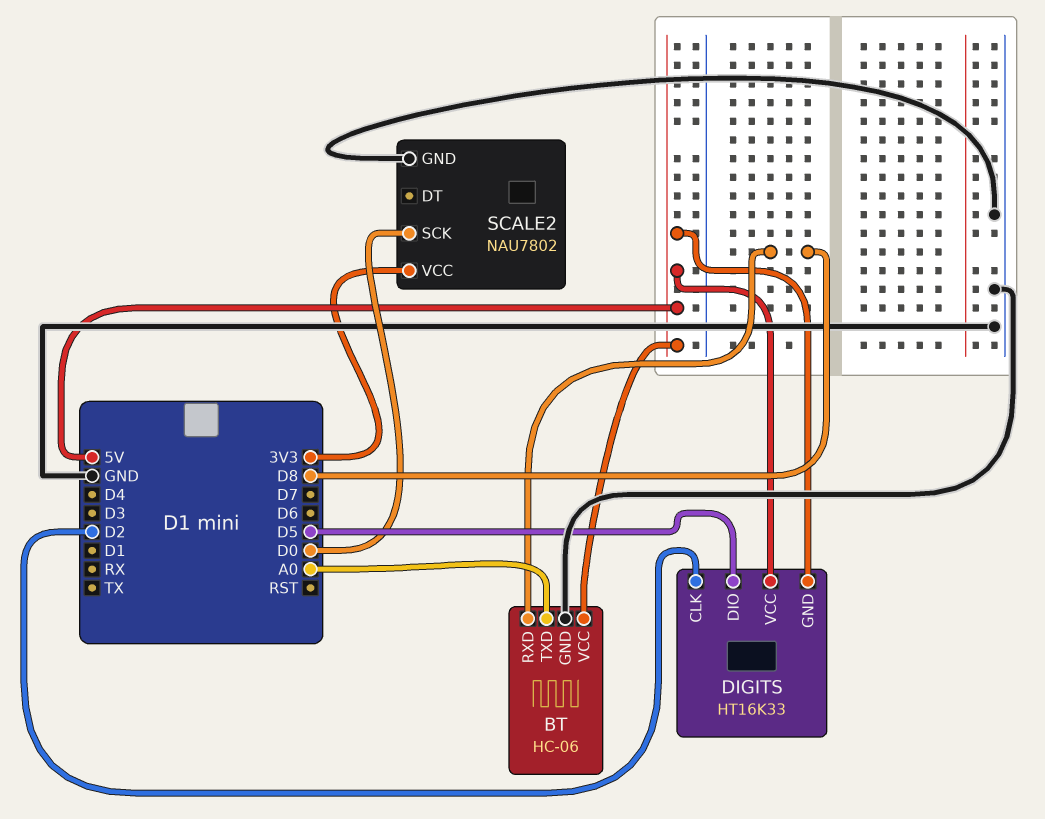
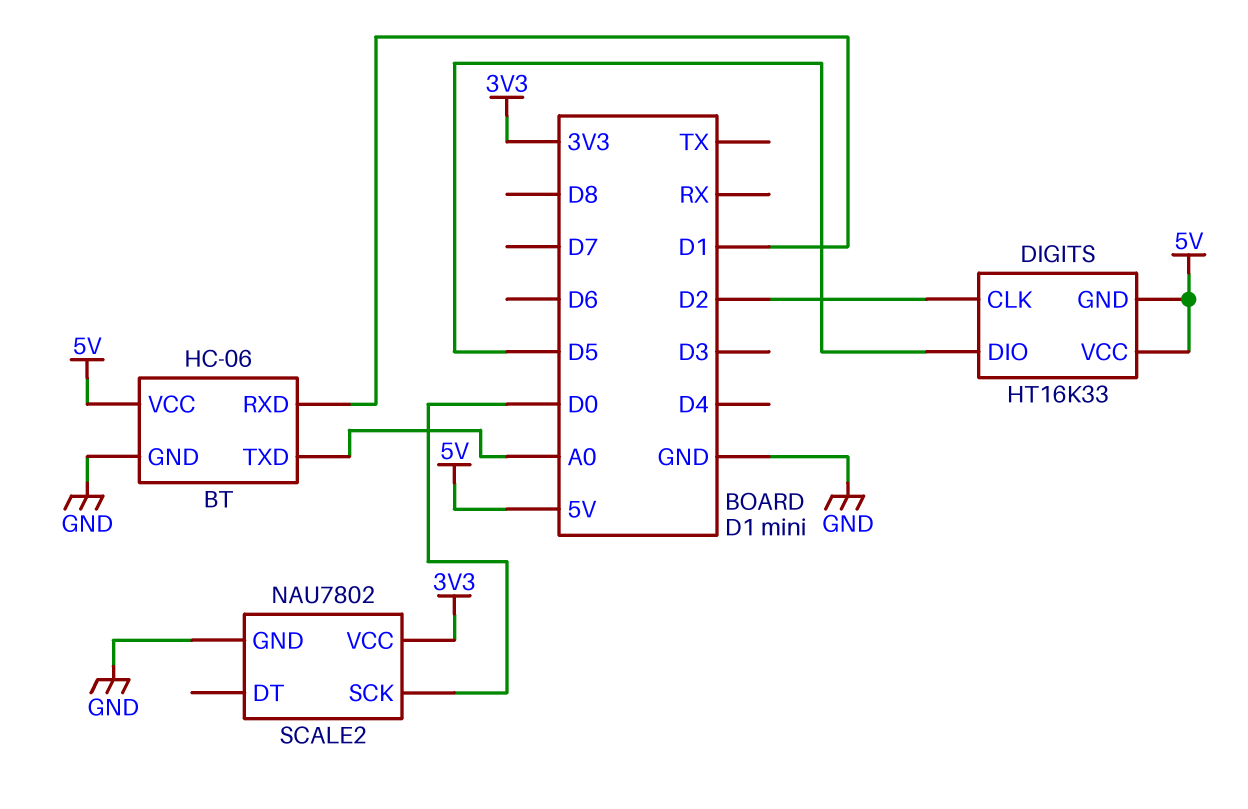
BT pin RXD: D8 -> D1

